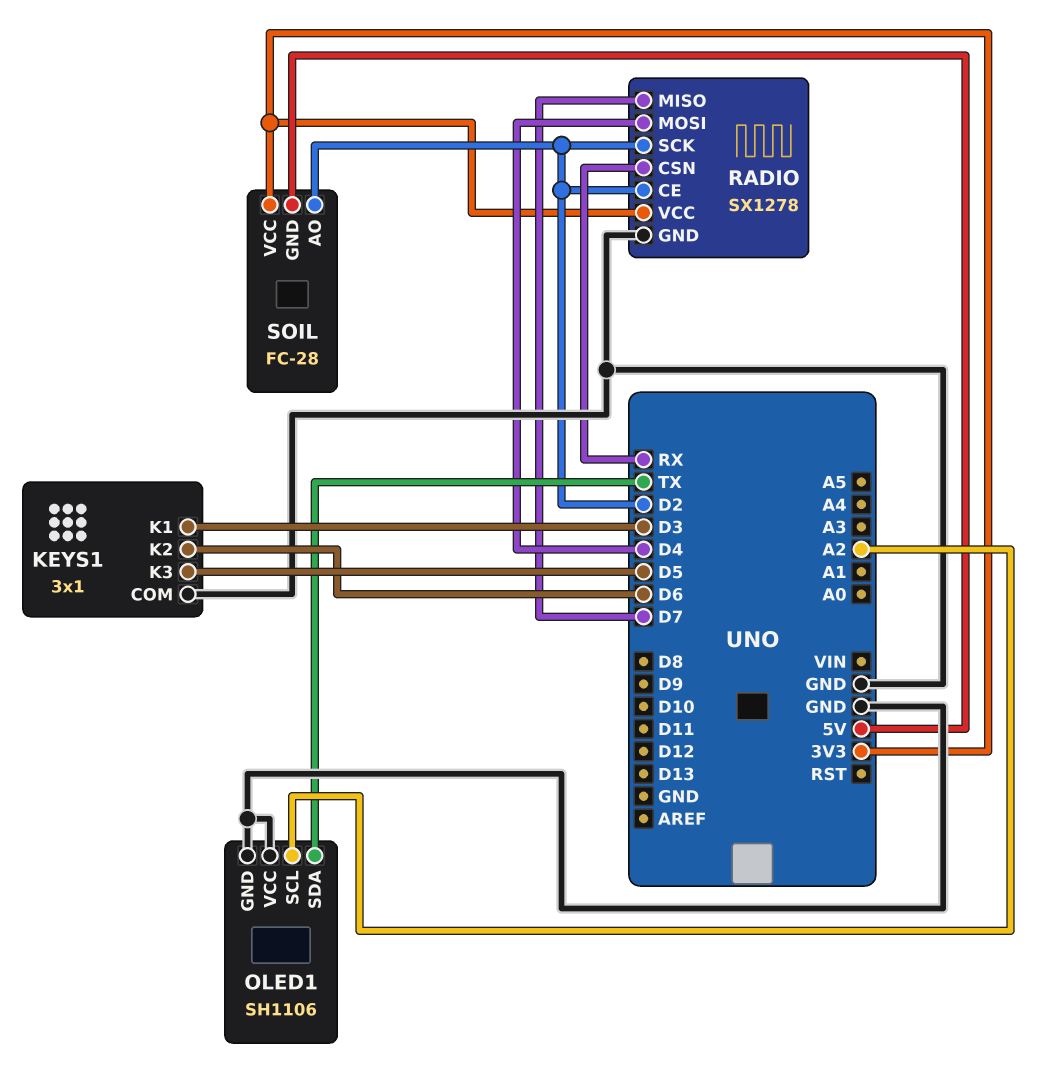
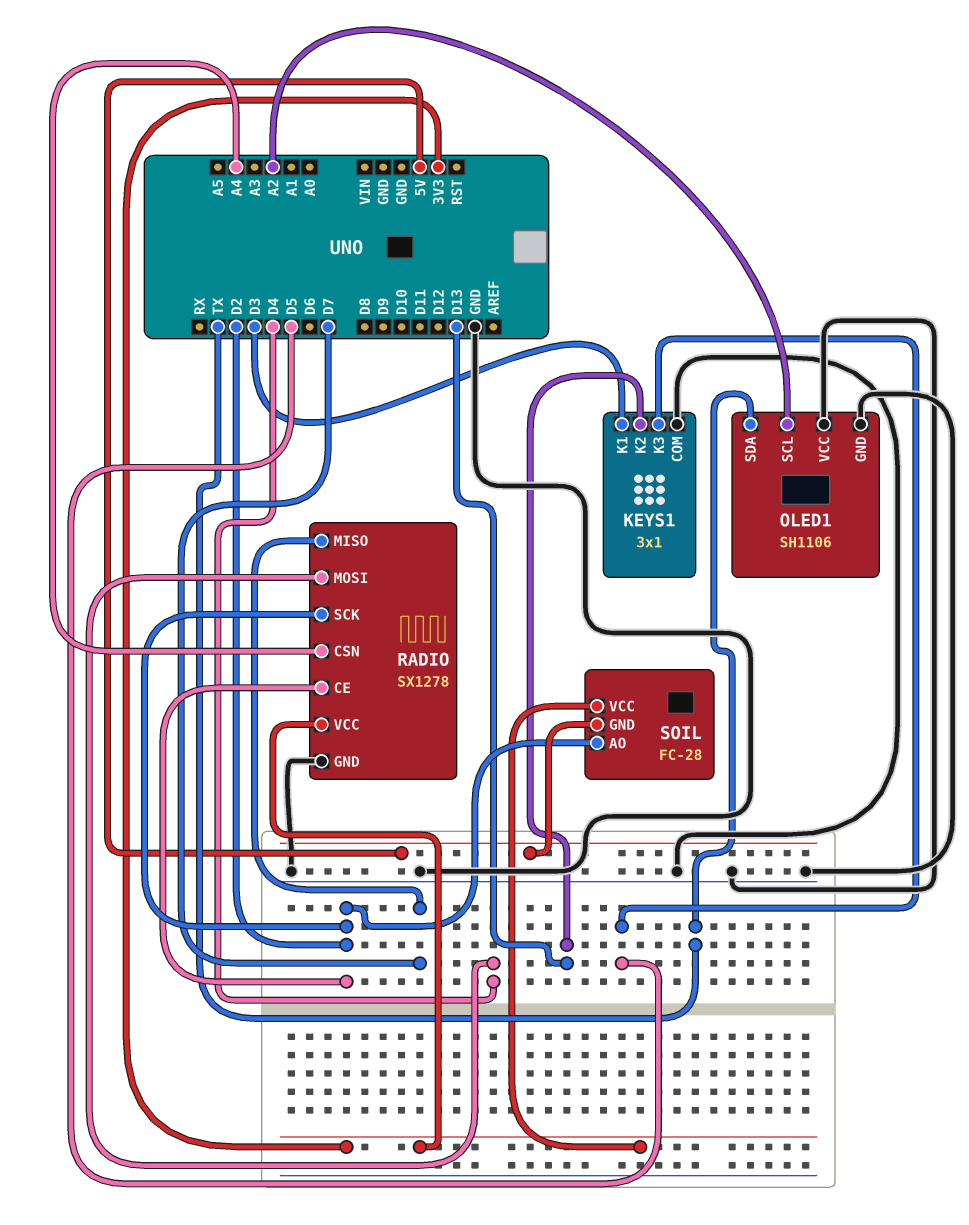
KEYS1 pin K2: D6 -> D13
RADIO pin CSN: RX -> A4

